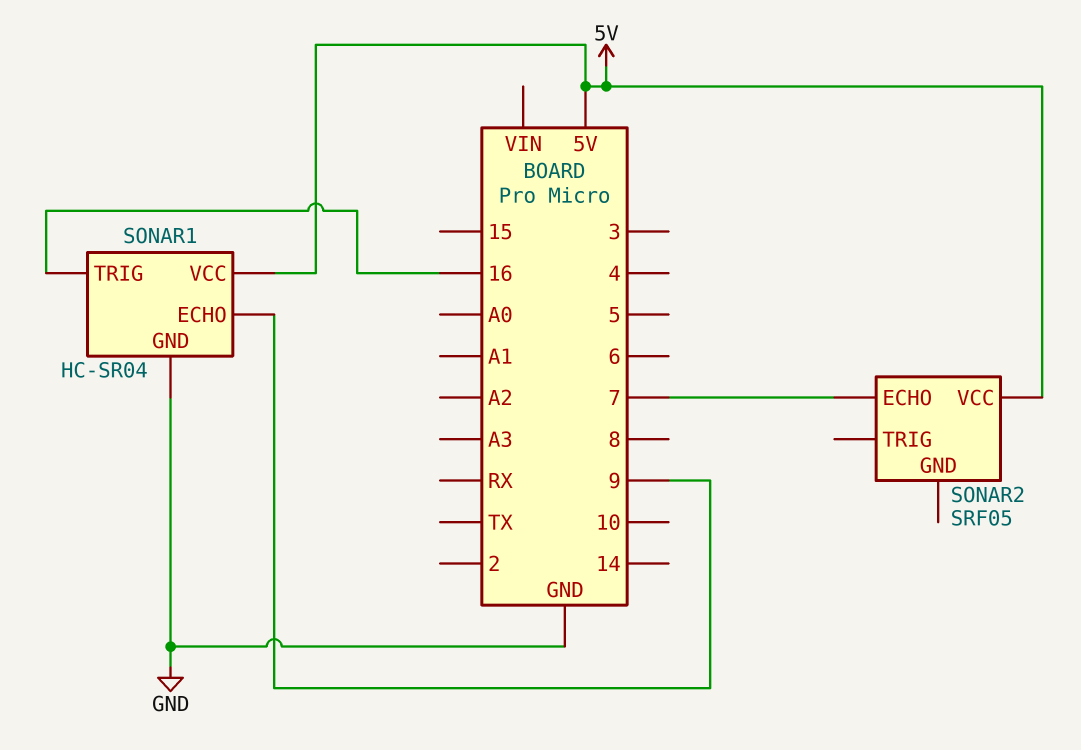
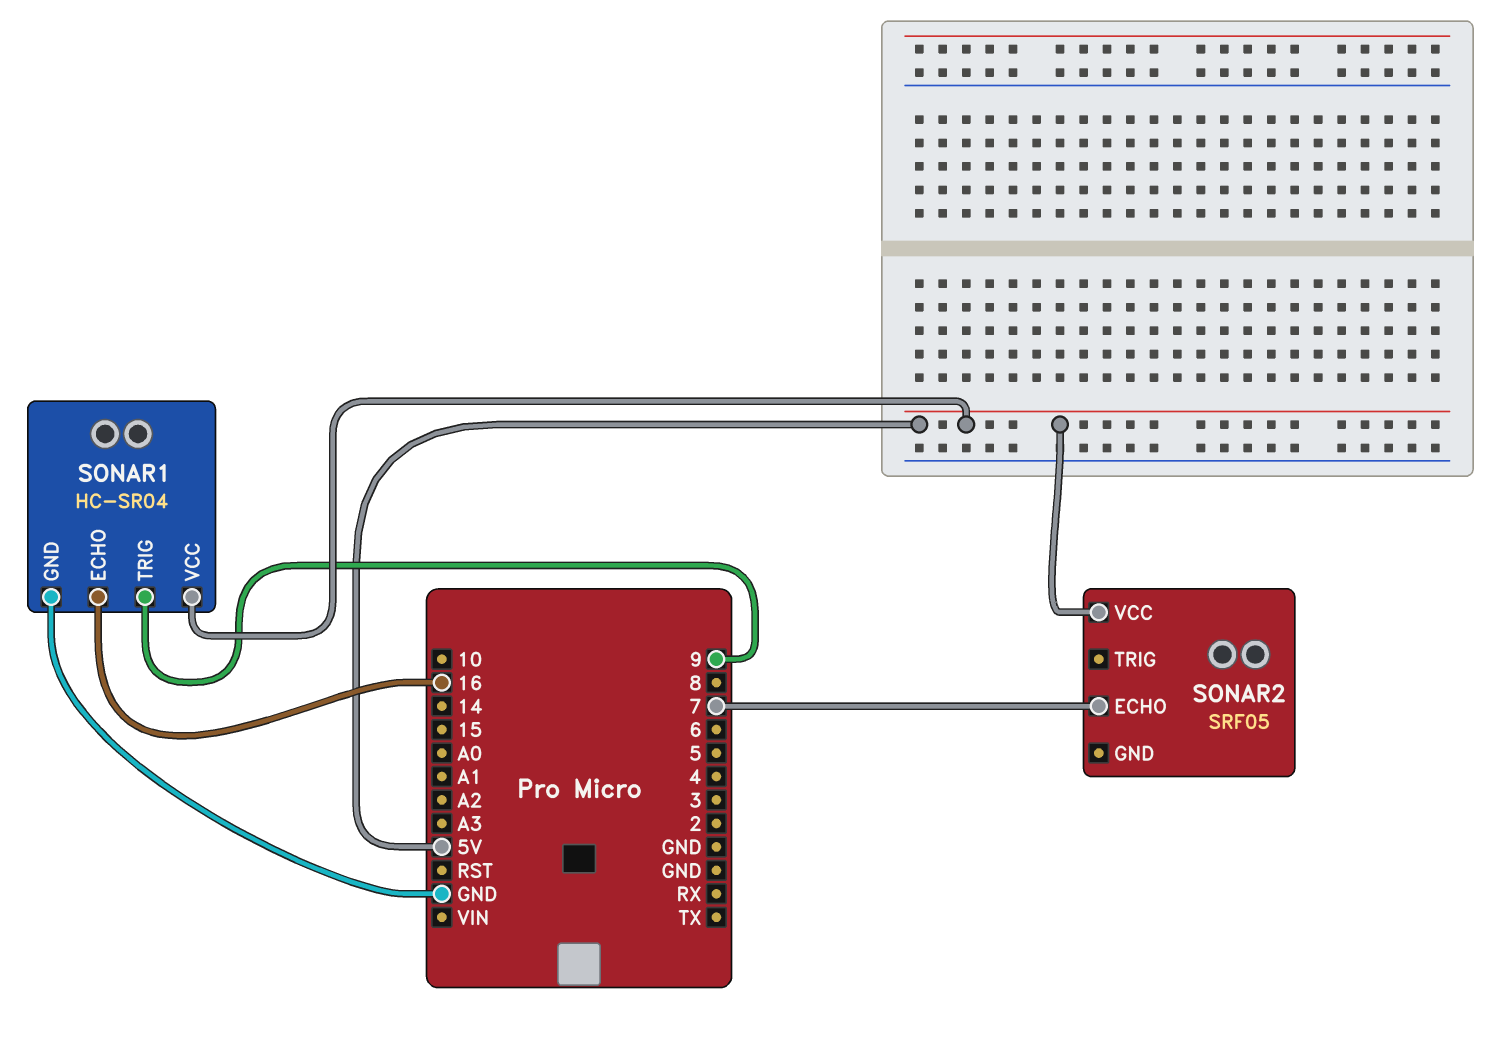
SONAR1 pin ECHO: 9 -> 16
SONAR1 pin TRIG: 16 -> 9

